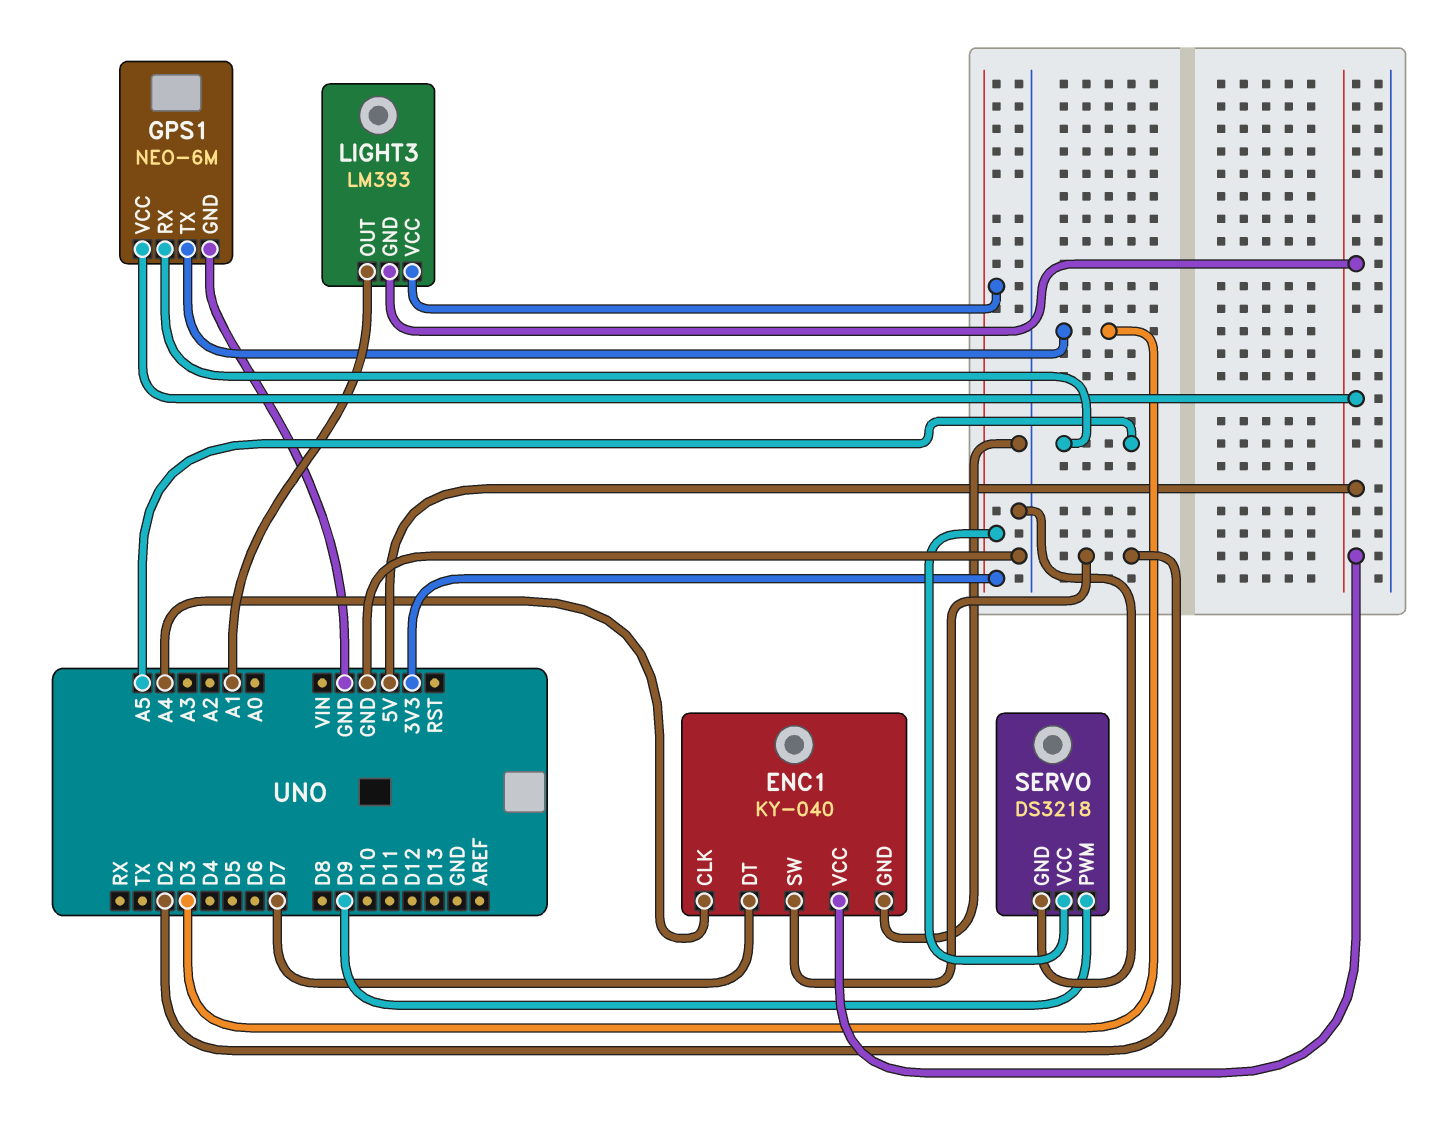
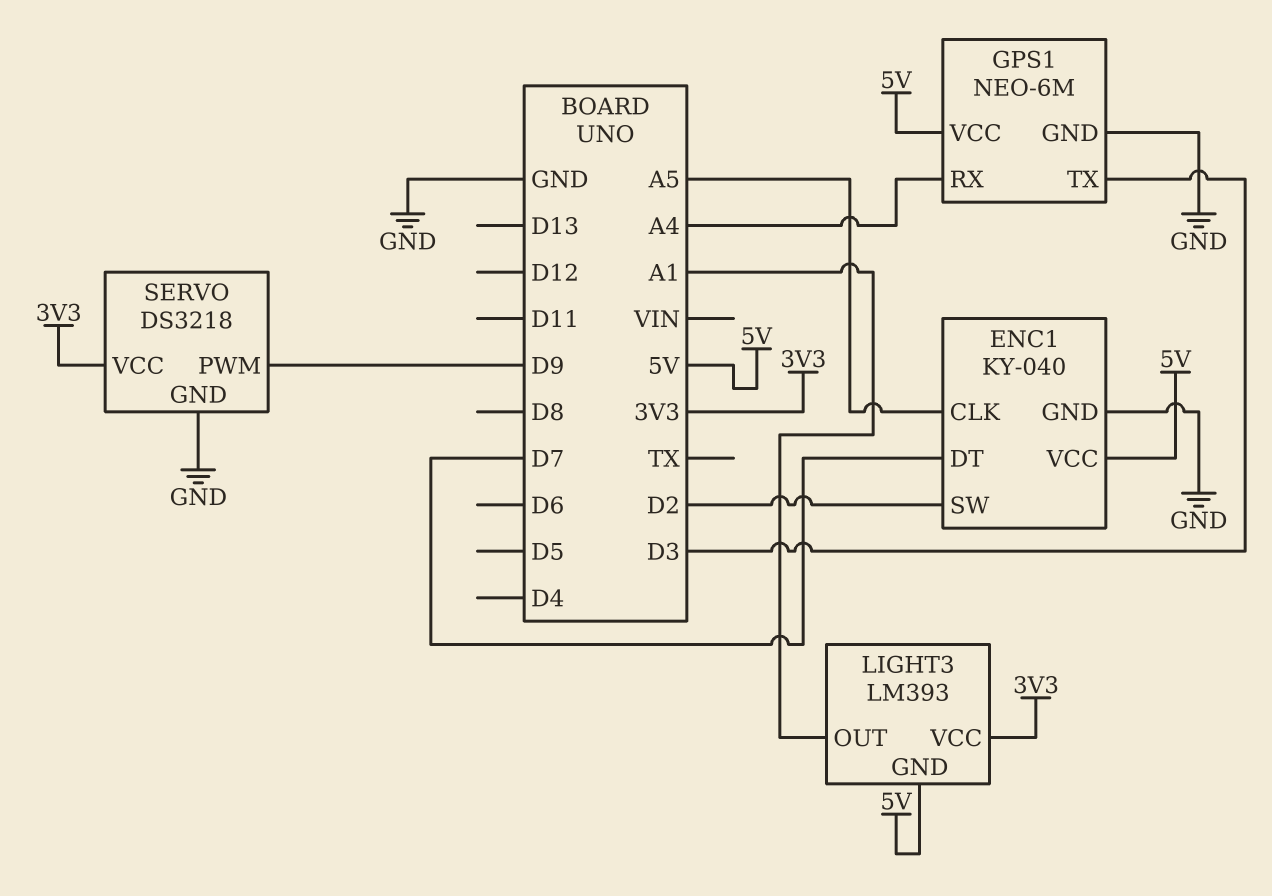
ENC1 pin CLK: A4 -> A5
GPS1 pin RX: A5 -> A4

